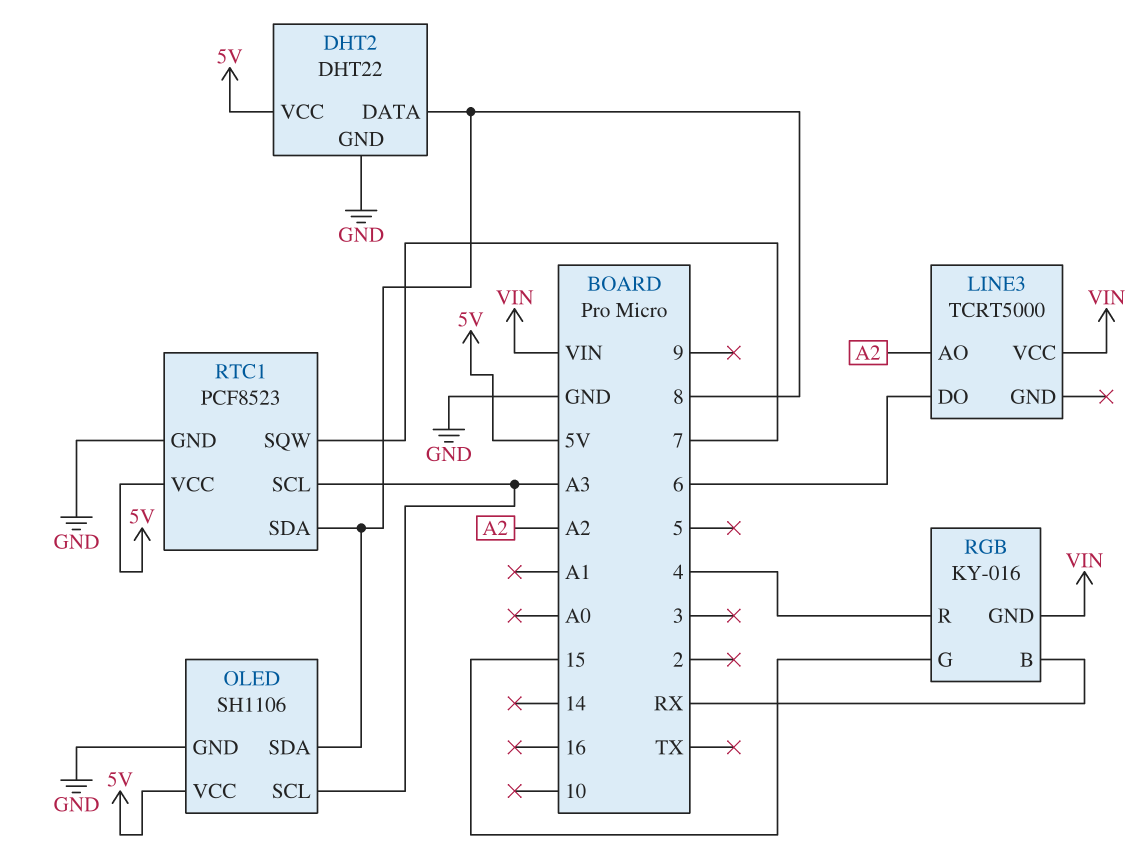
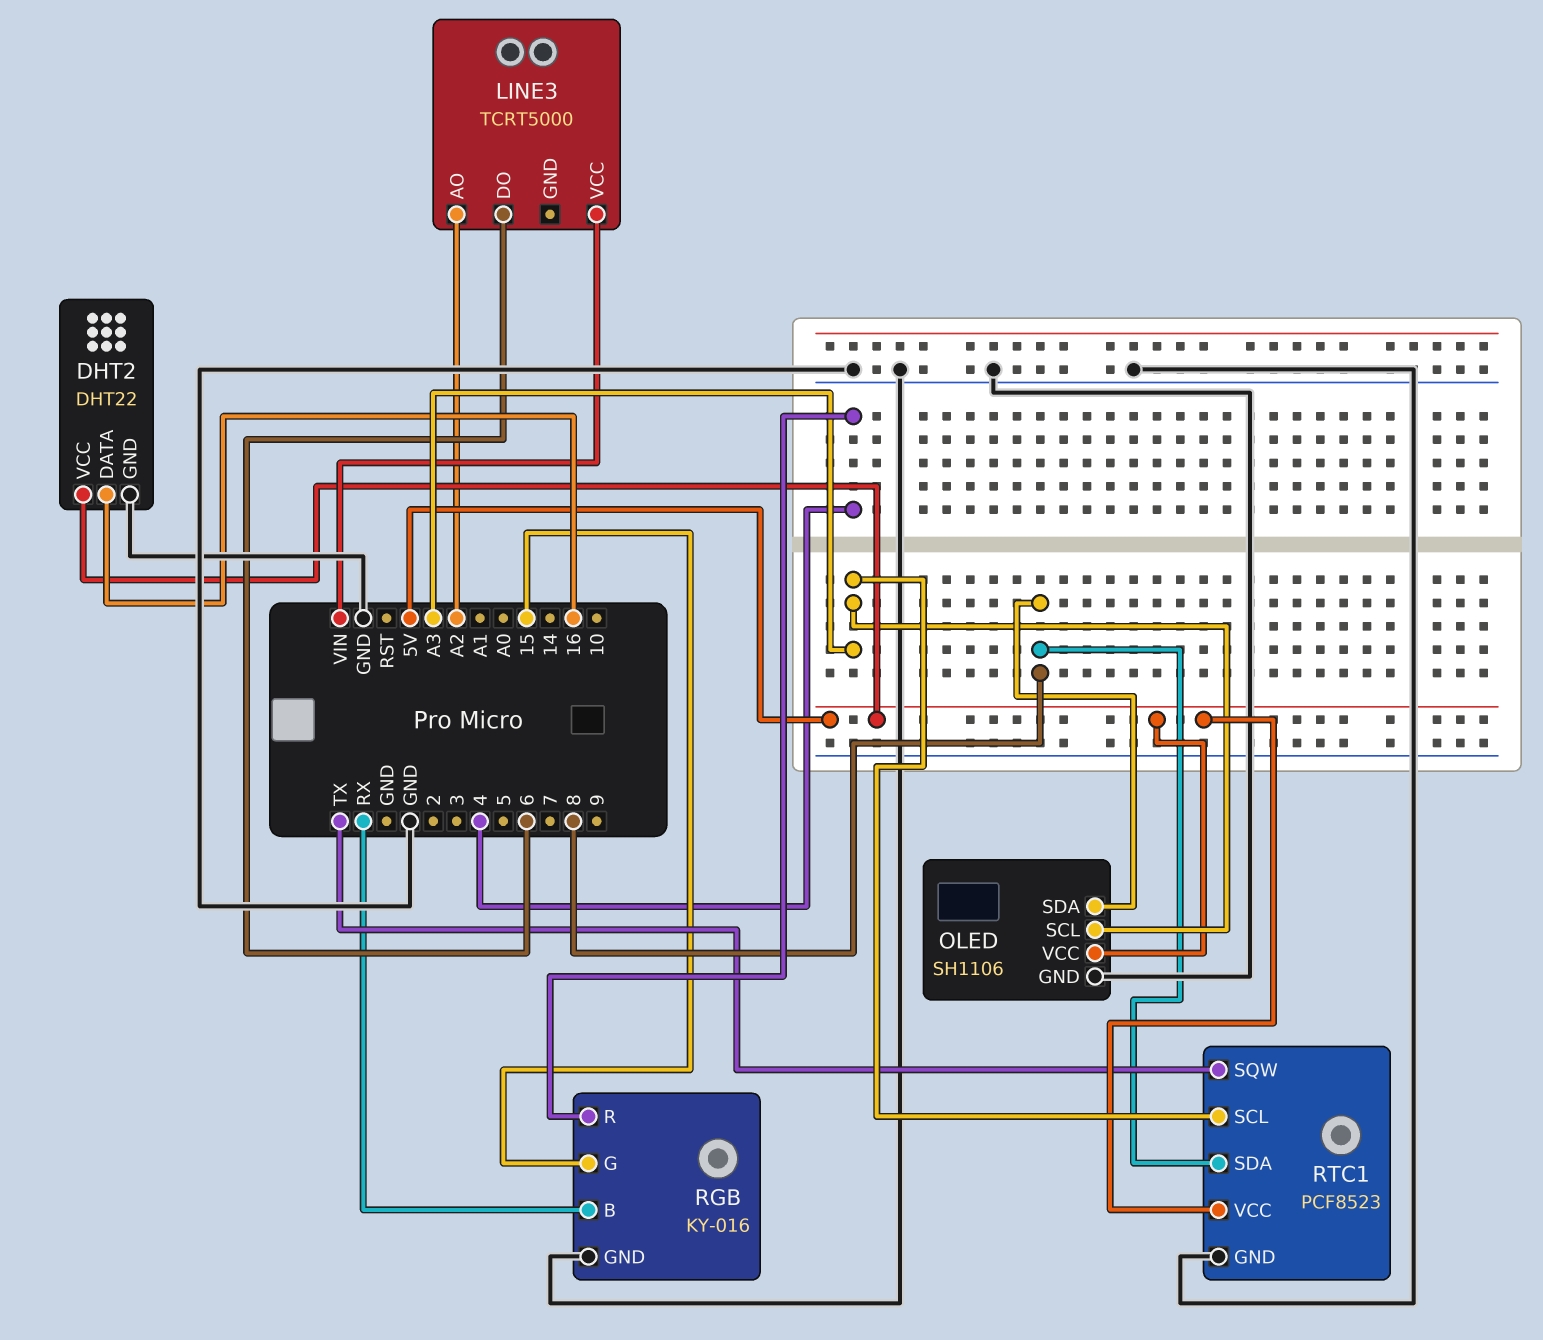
DHT2 pin DATA: 8 -> 16
RGB pin GND: VIN -> GND
RTC1 pin SQW: 7 -> TX

